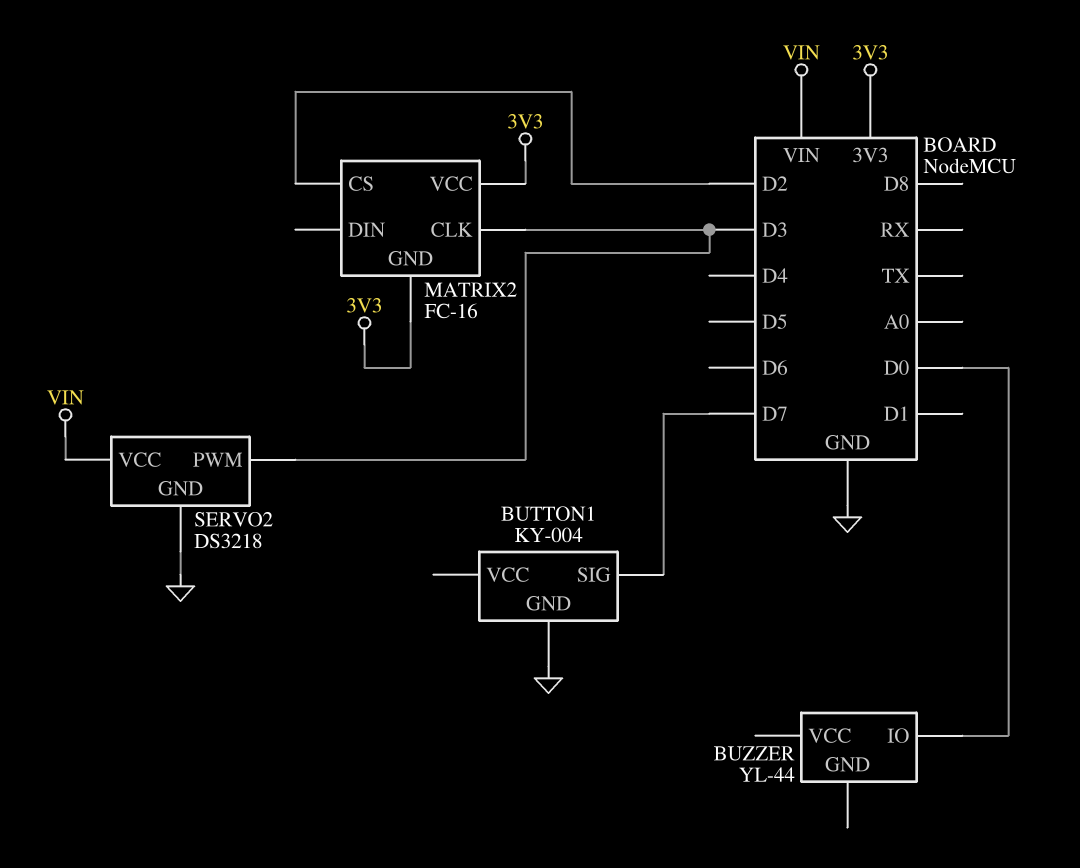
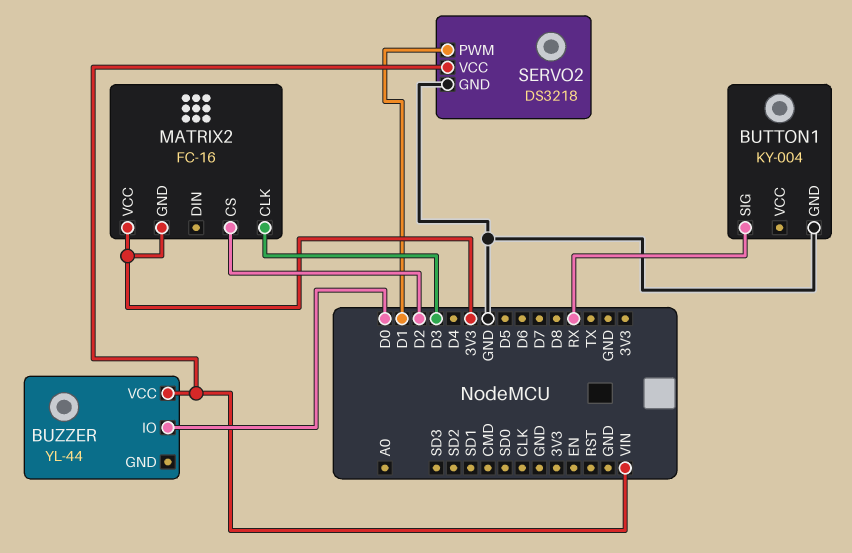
BUTTON1 pin SIG: D7 -> RX
BUZZER pin VCC: none -> VIN
SERVO2 pin PWM: D3 -> D1

